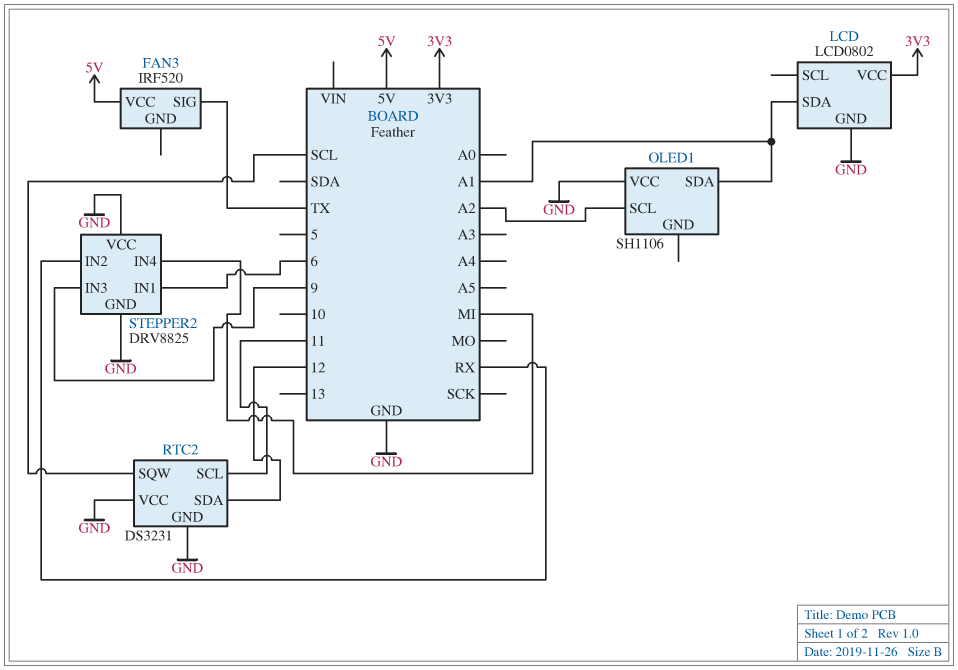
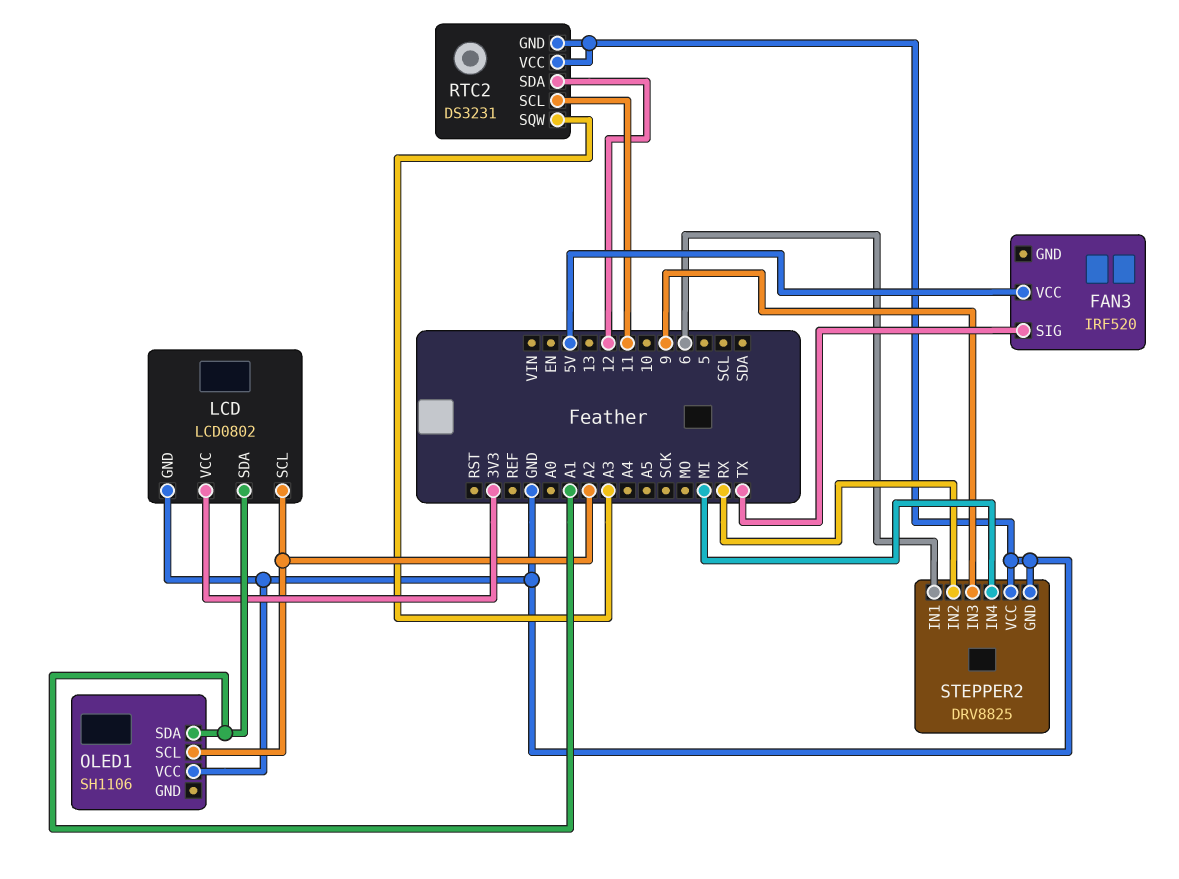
LCD pin SCL: none -> A2
RTC2 pin SQW: SCL -> A3

